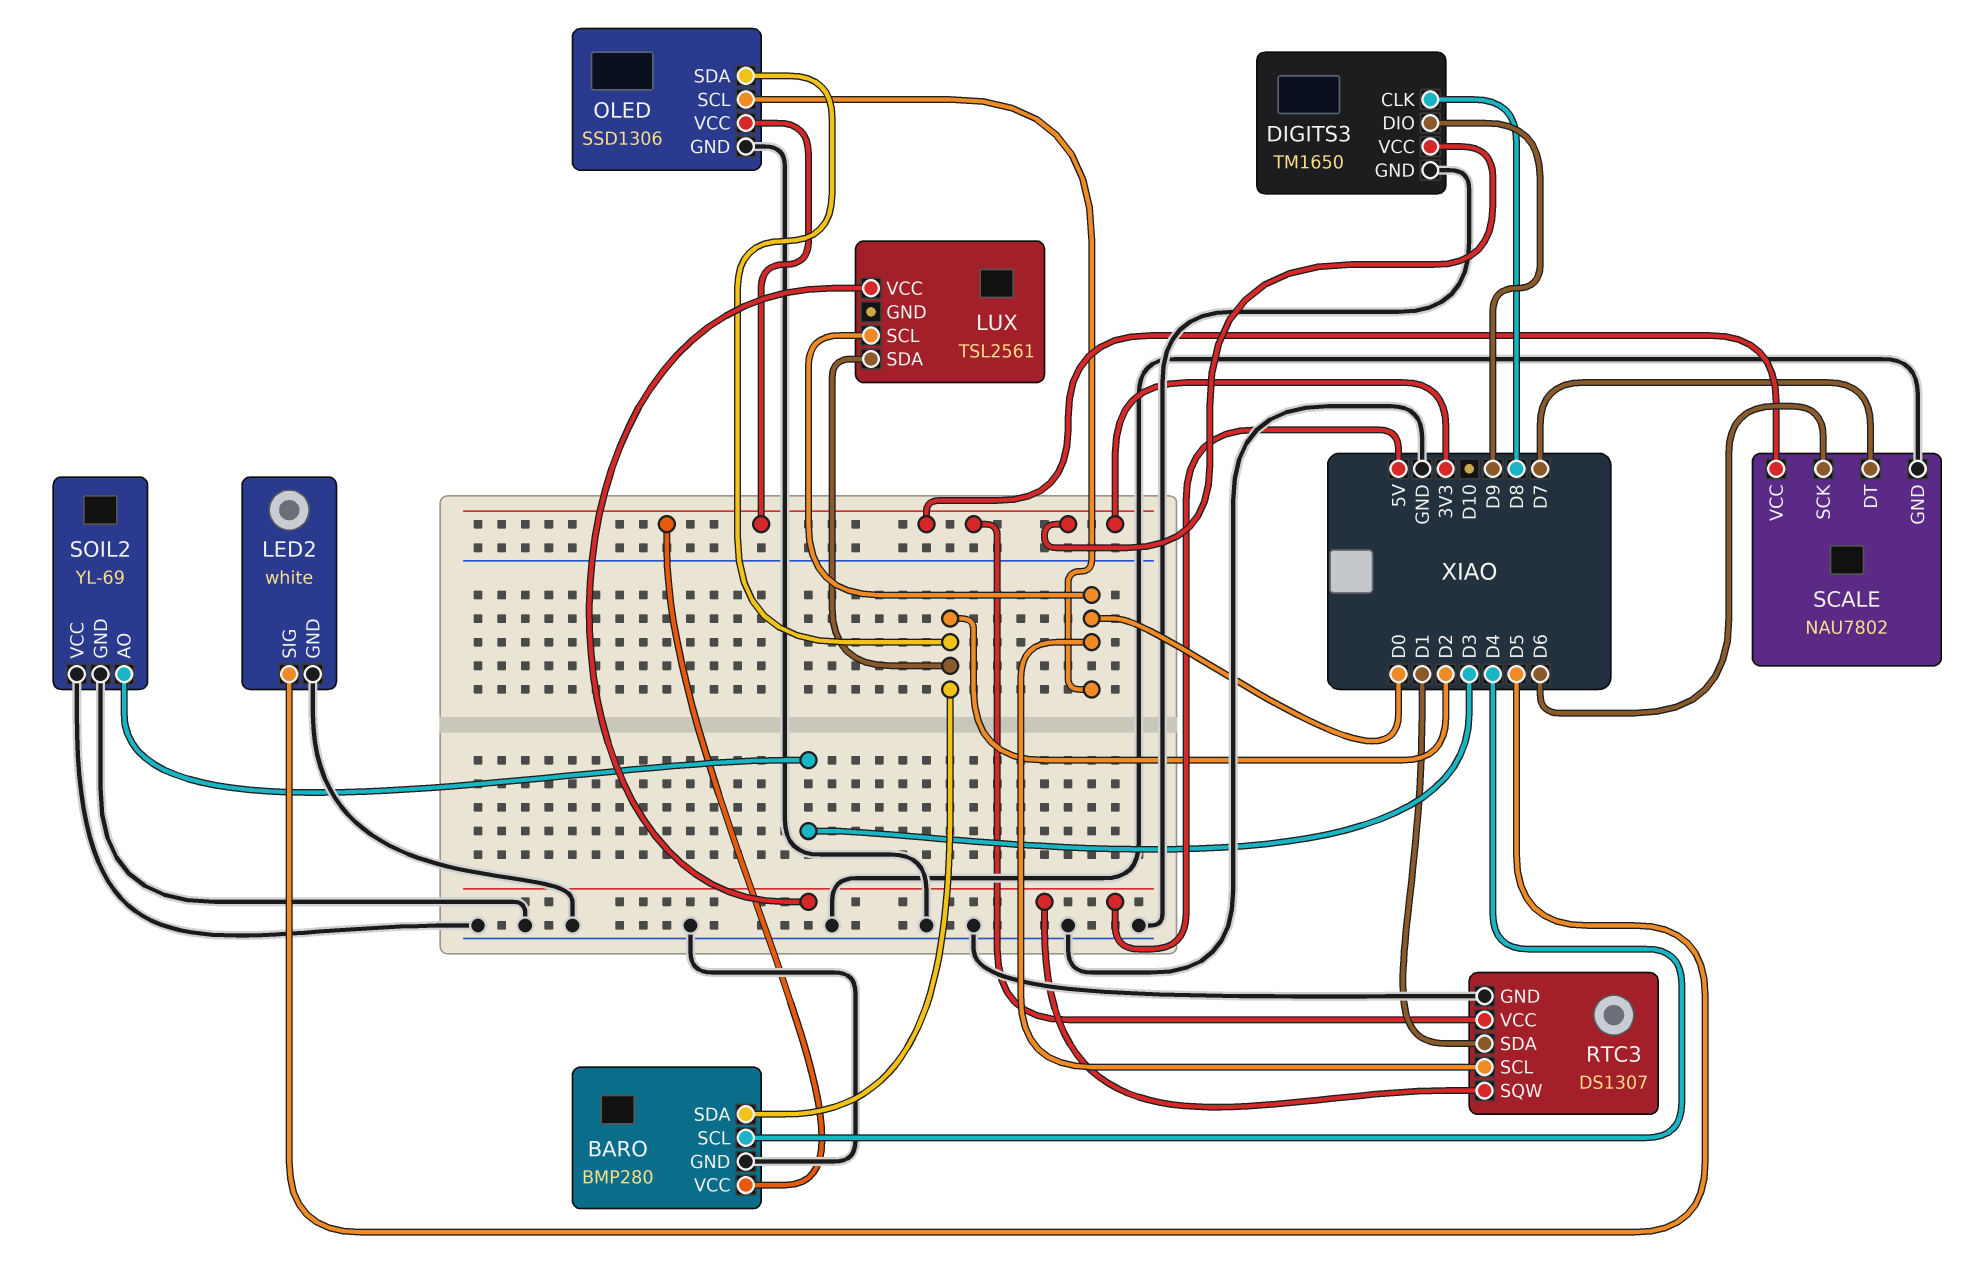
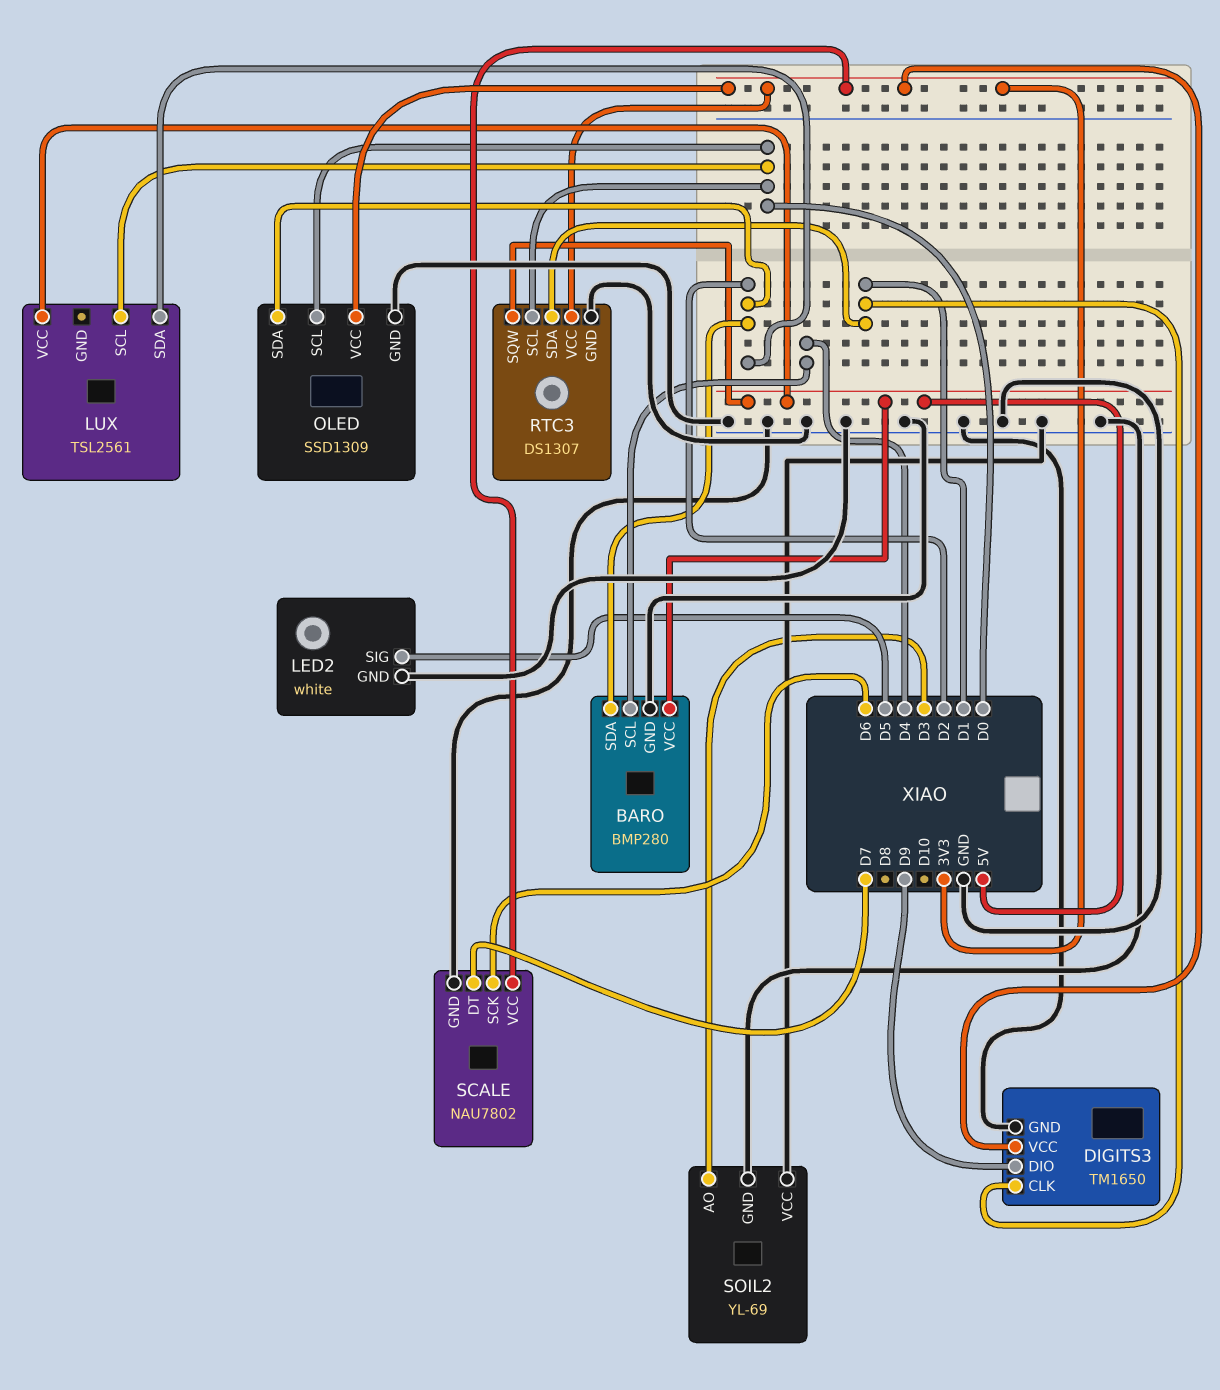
BARO pin VCC: 3V3 -> 5V
DIGITS3 pin CLK: D8 -> D1
OLED: SSD1306 -> SSD1309

